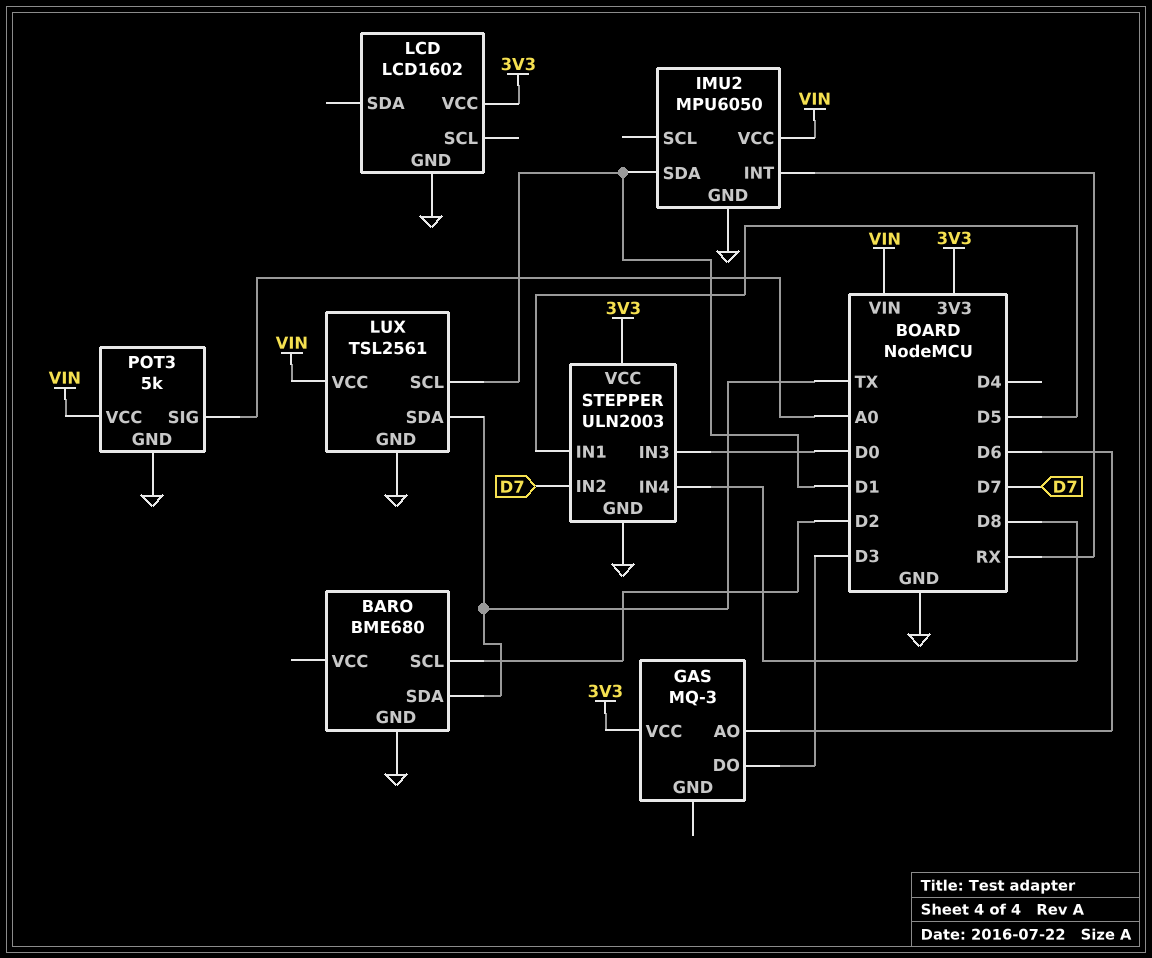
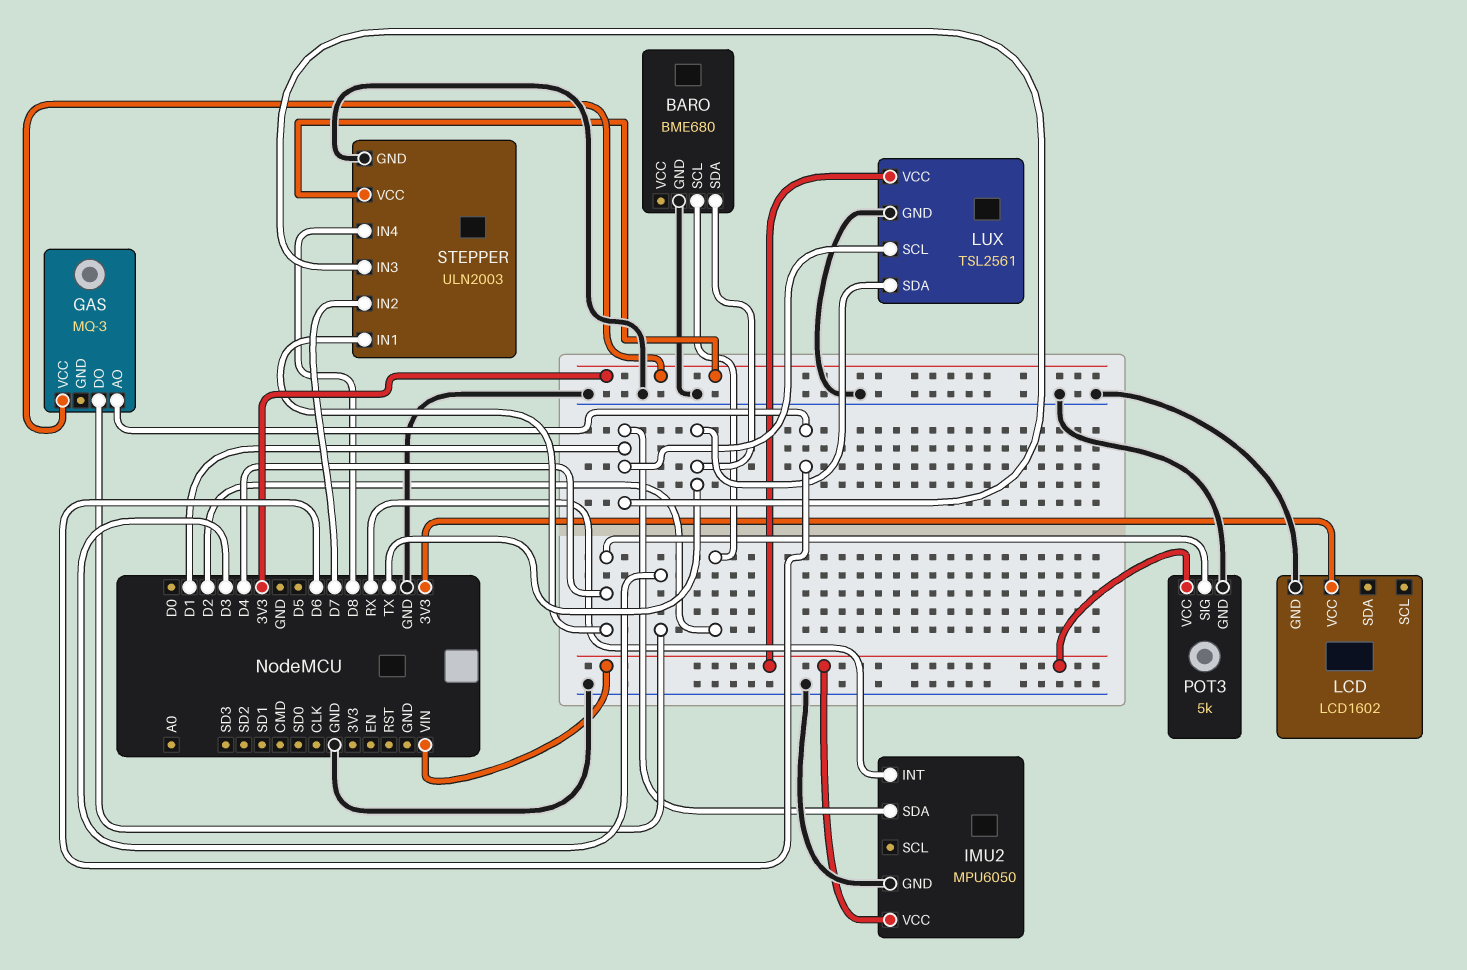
POT3 pin SIG: A0 -> D4
STEPPER pin IN1: D5 -> D4
STEPPER pin IN3: D0 -> D1

